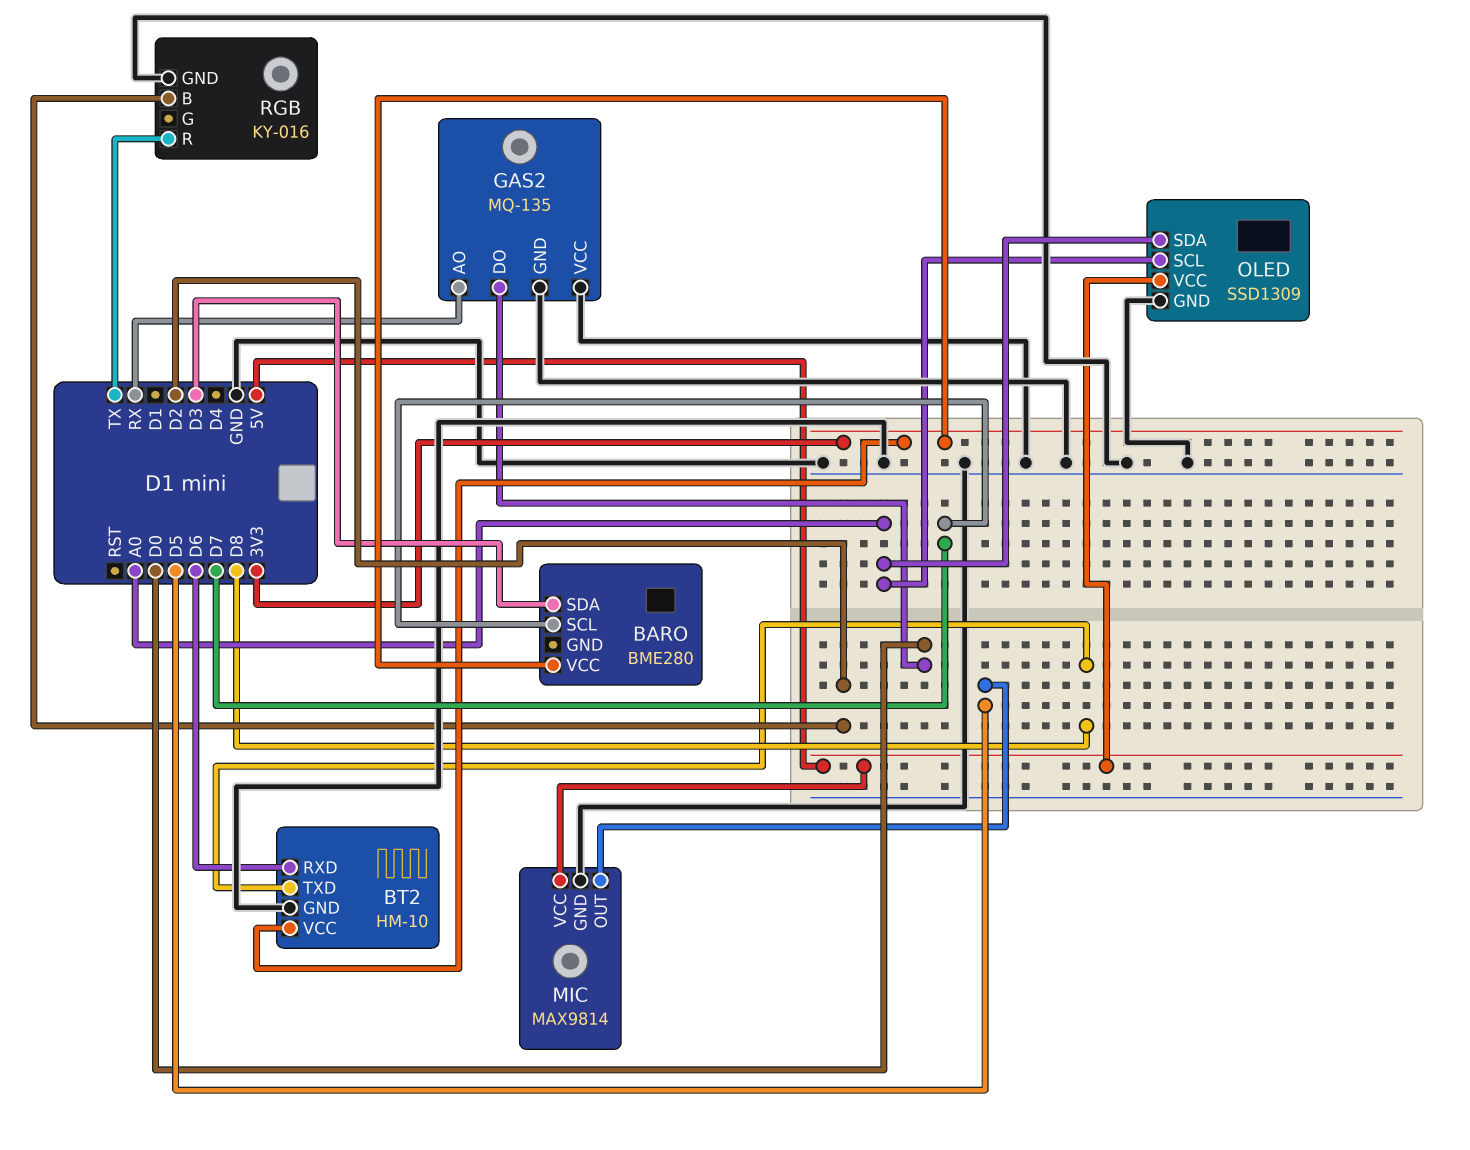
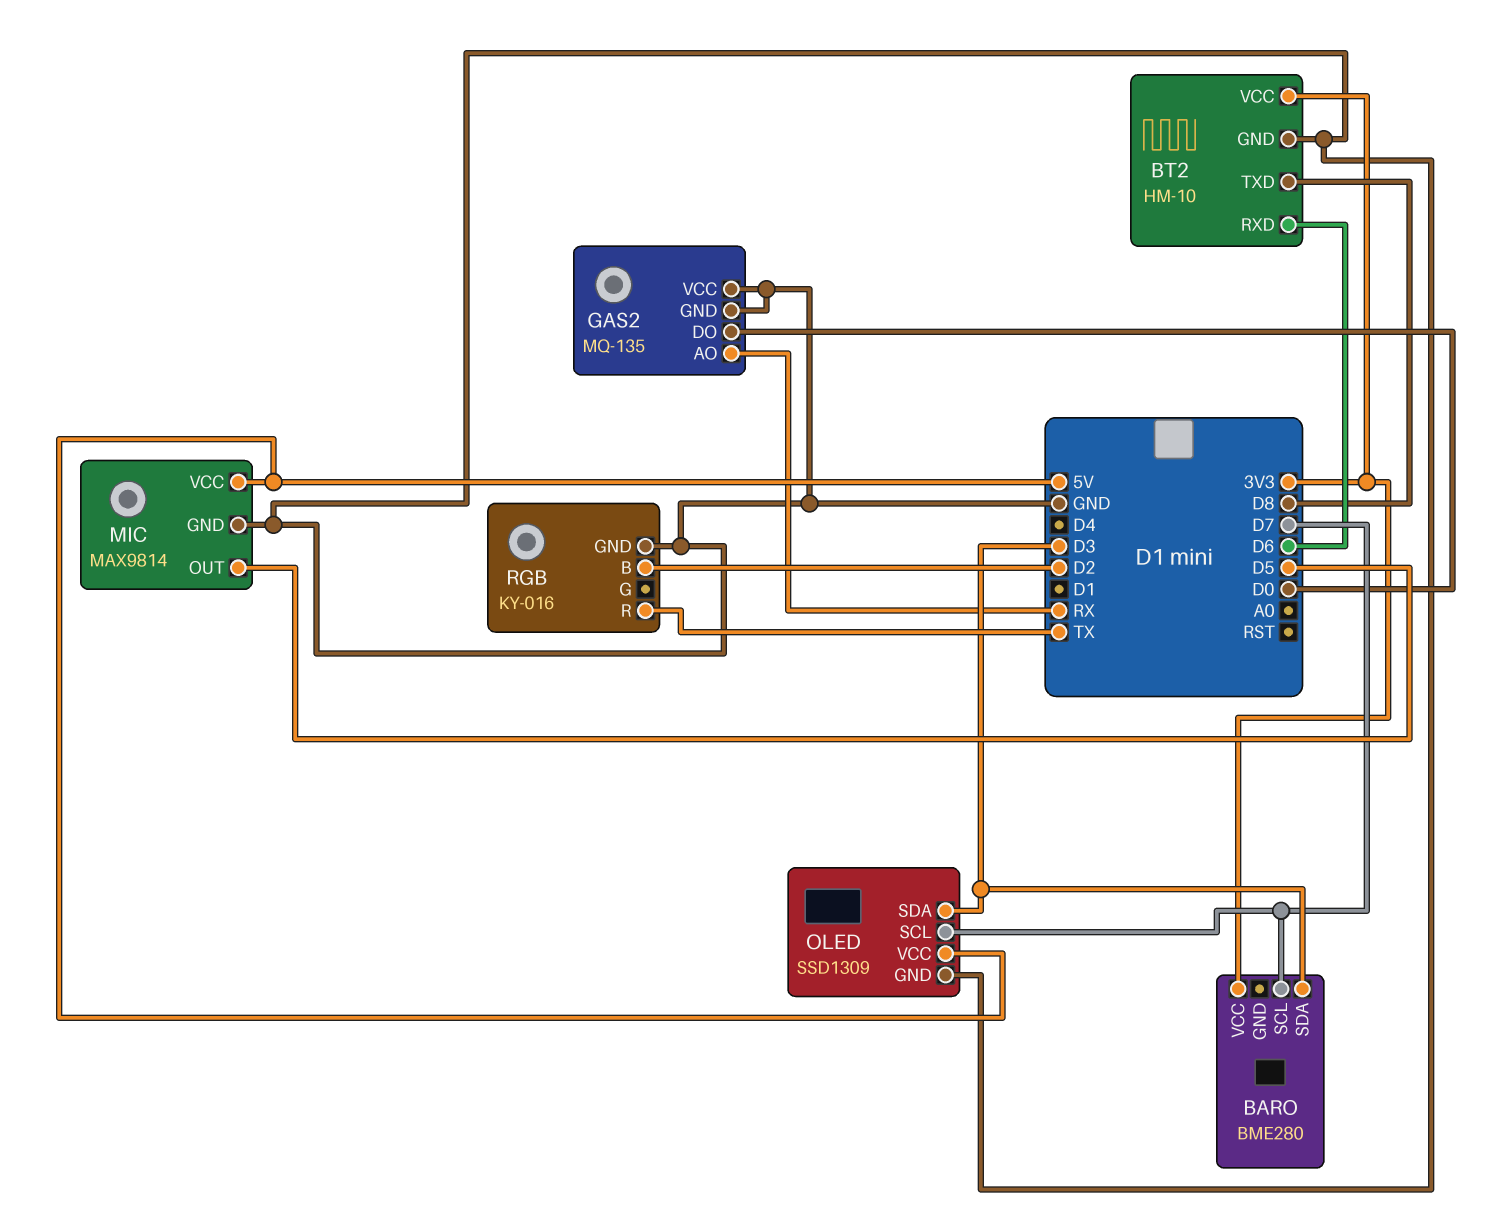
OLED pin SCL: A0 -> D7
OLED pin SDA: A0 -> D3

